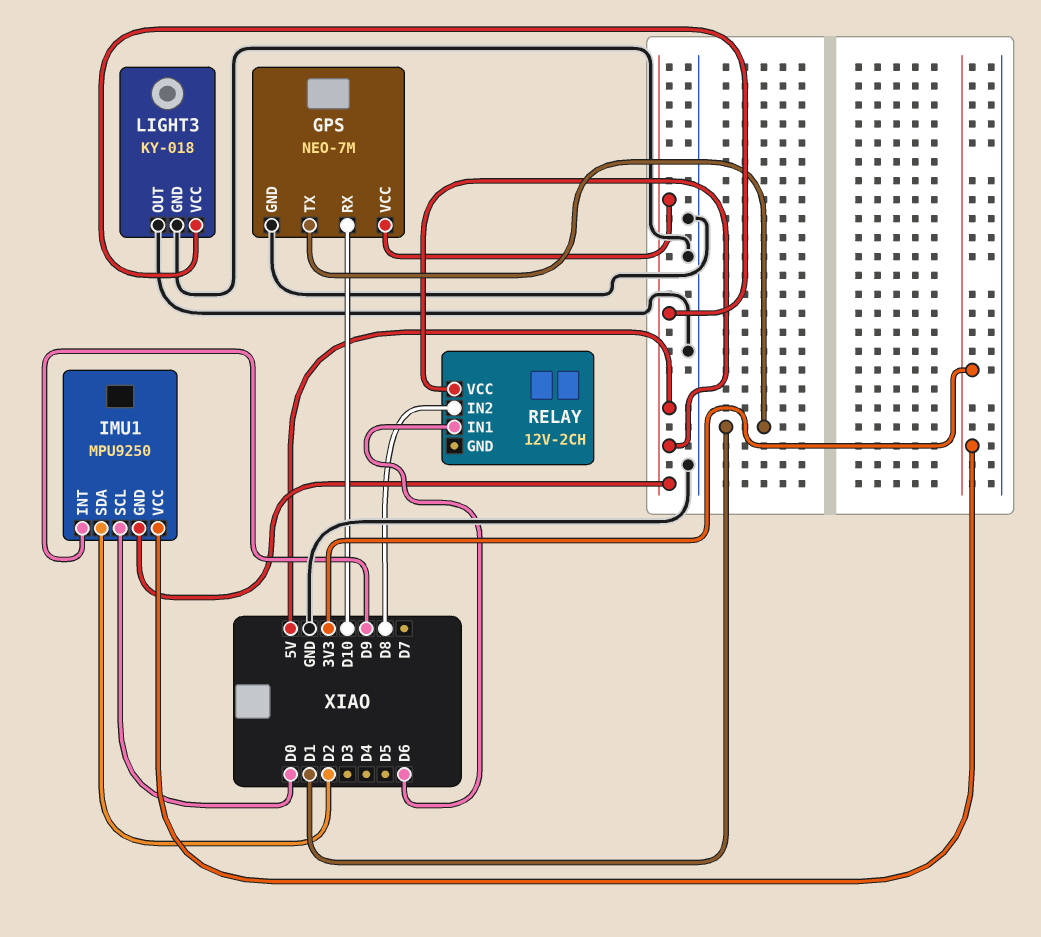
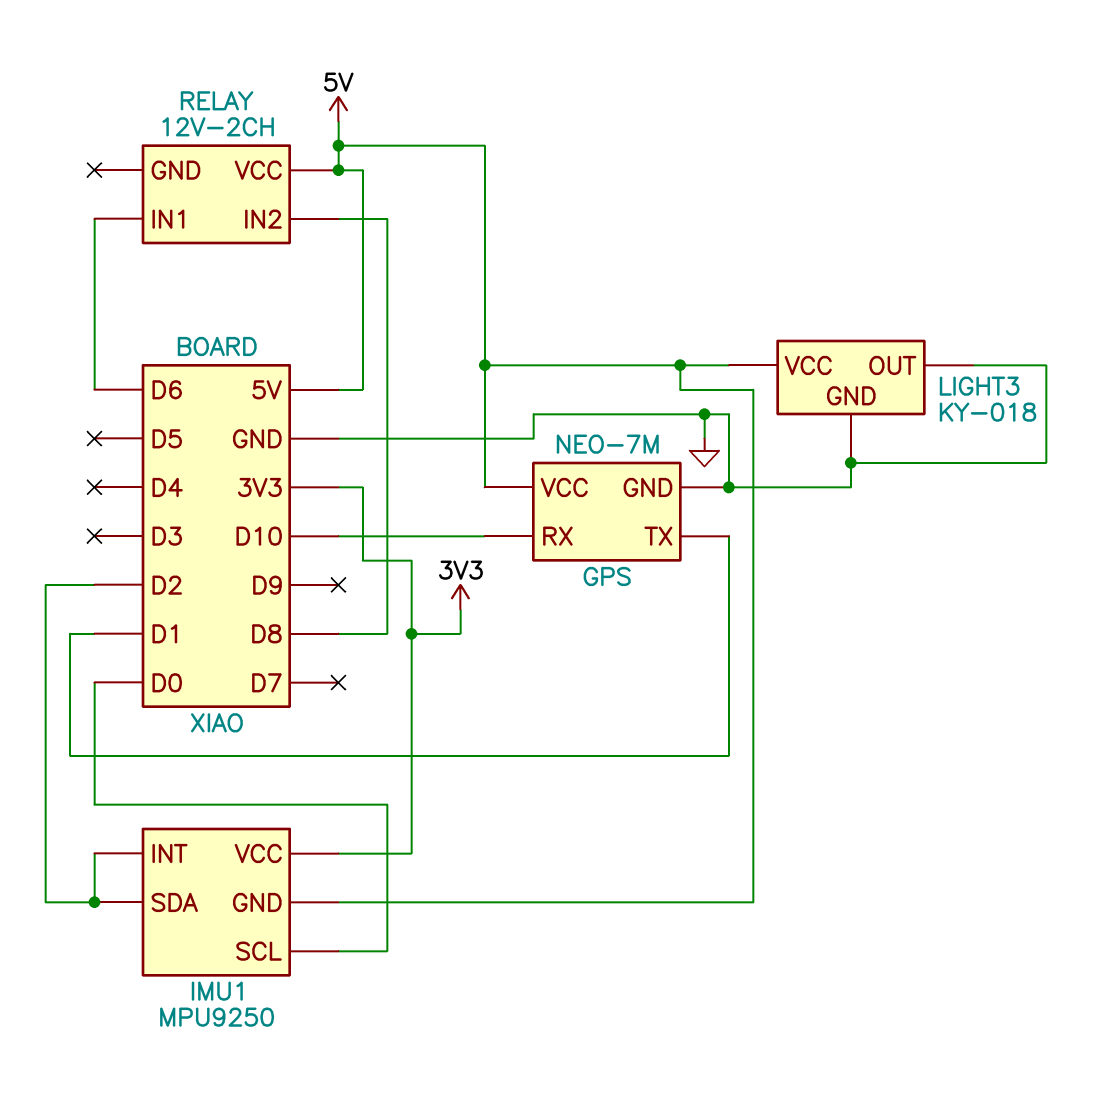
IMU1 pin INT: D9 -> D2

